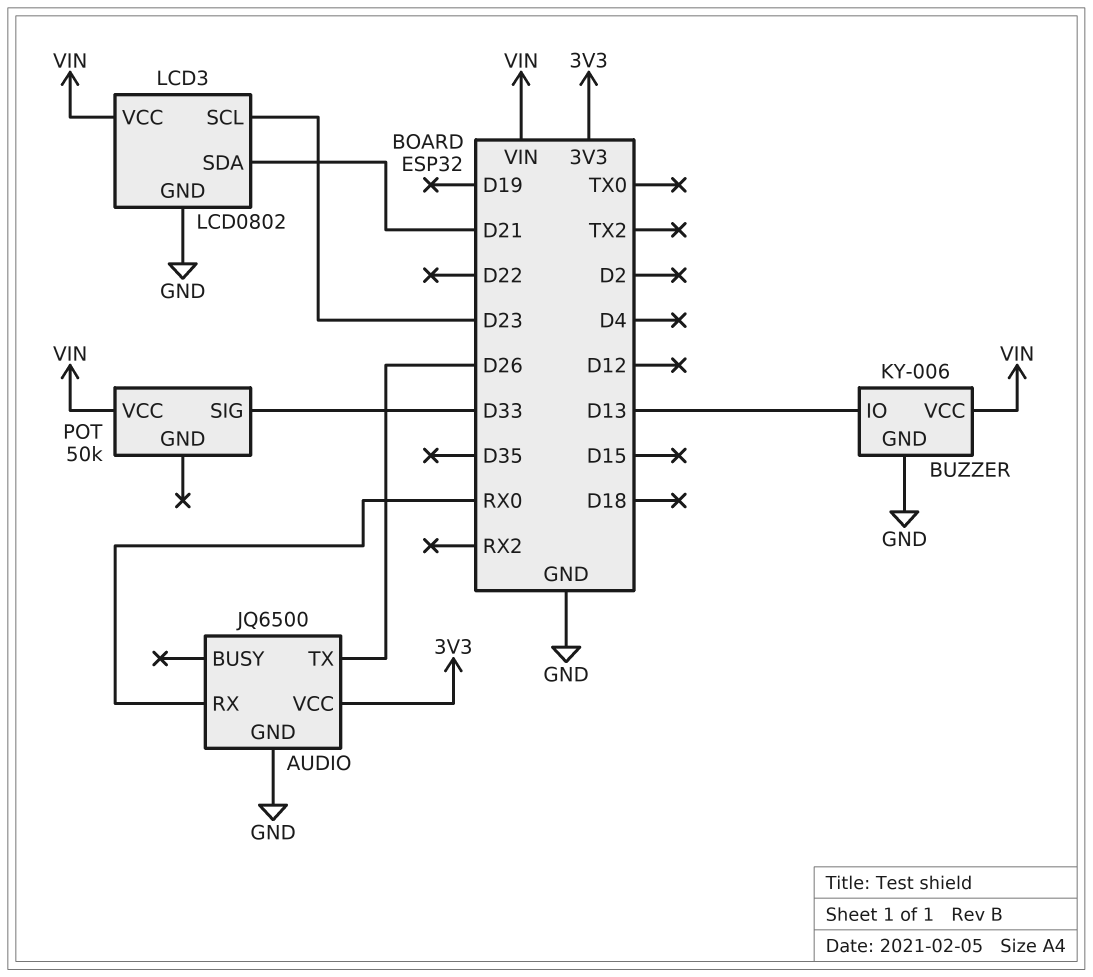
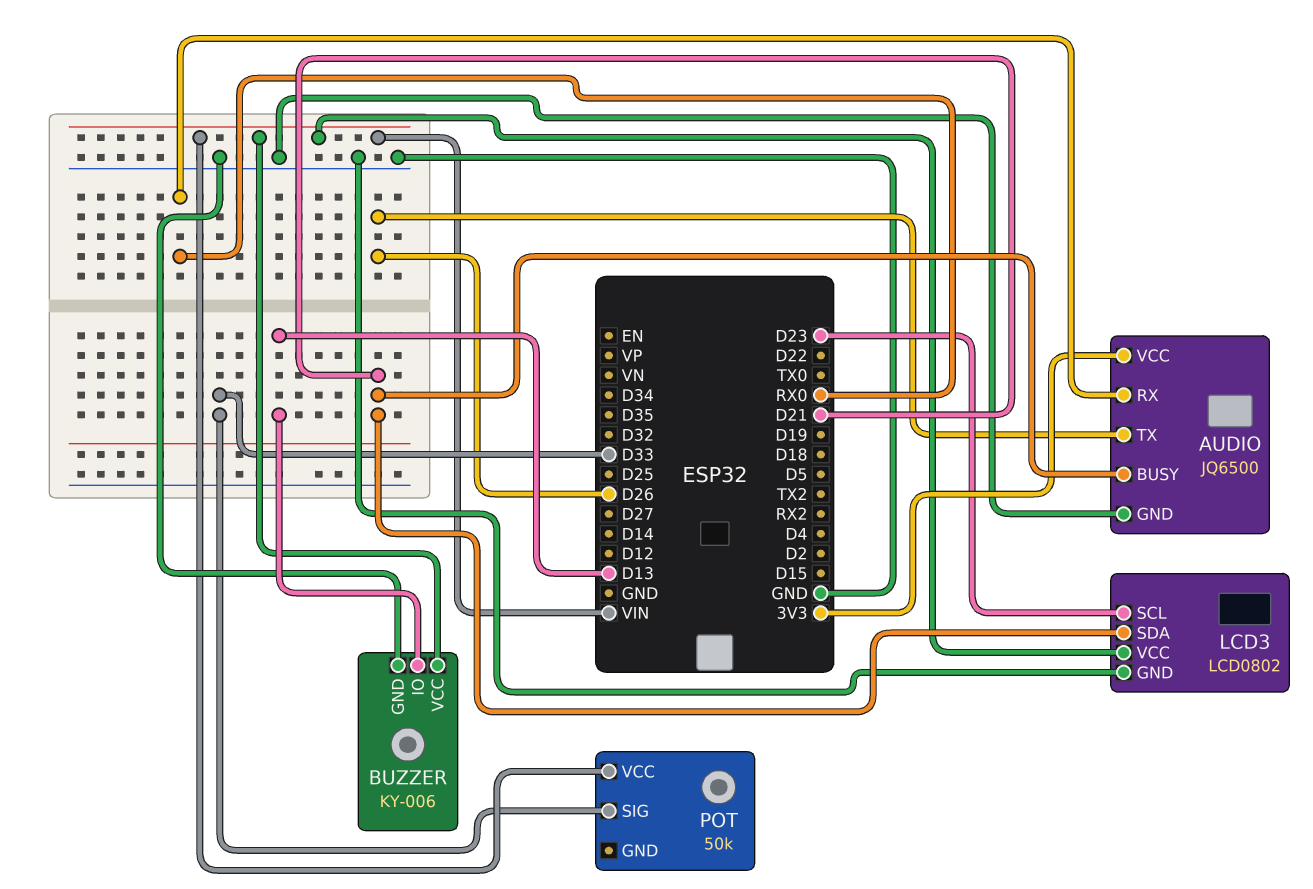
AUDIO pin BUSY: none -> D21

